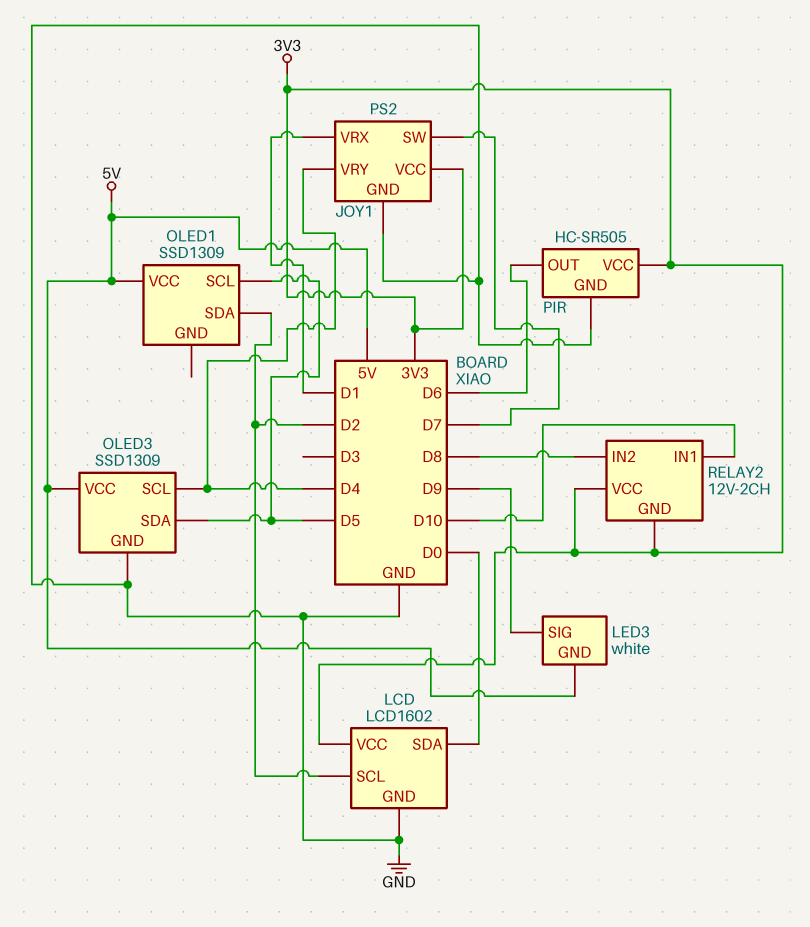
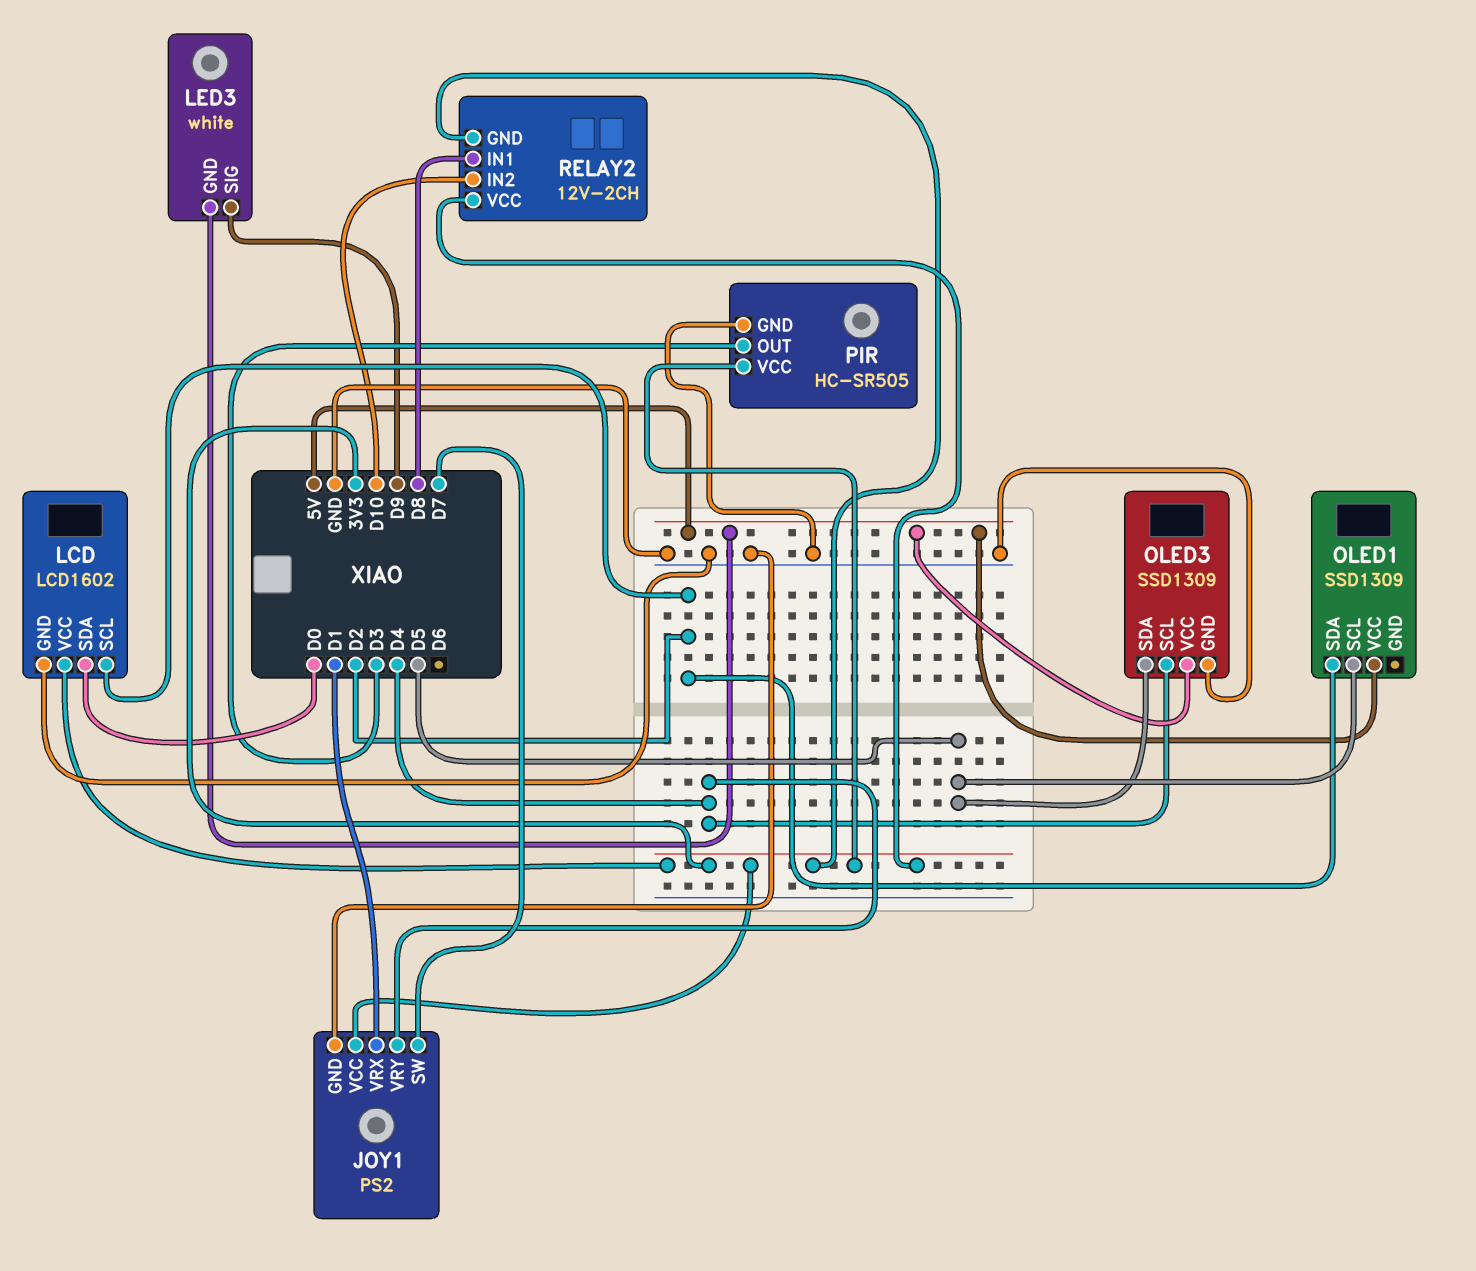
PIR pin OUT: D6 -> D3
RELAY2 pin IN1: D10 -> D8
RELAY2 pin IN2: D8 -> D10

